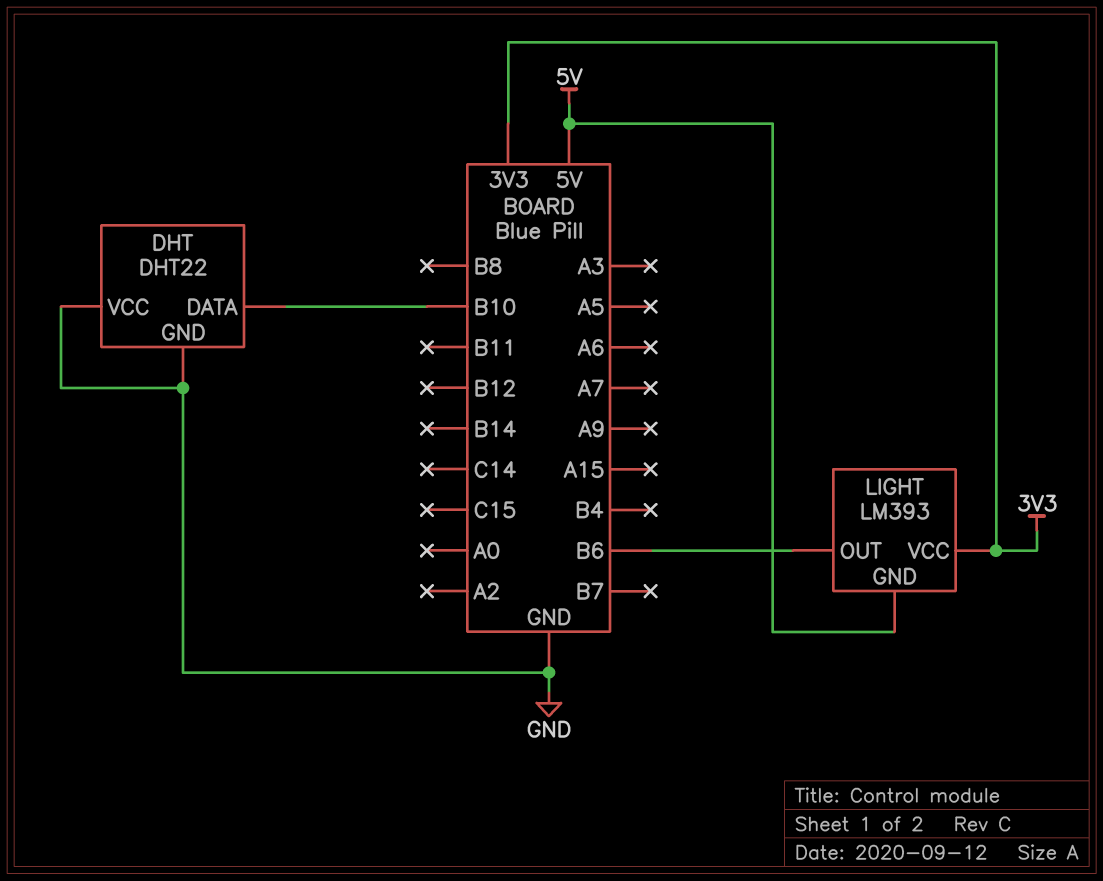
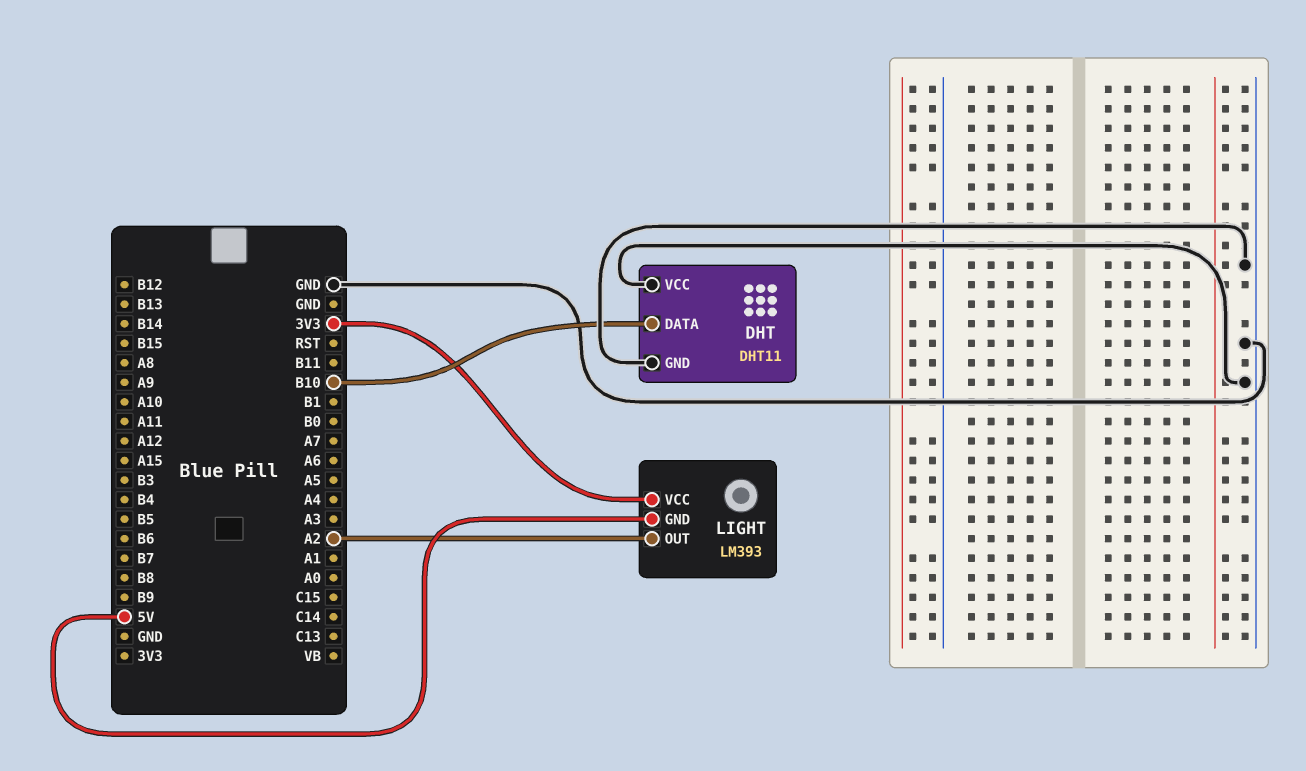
DHT: DHT22 -> DHT11
LIGHT pin OUT: B6 -> A2

